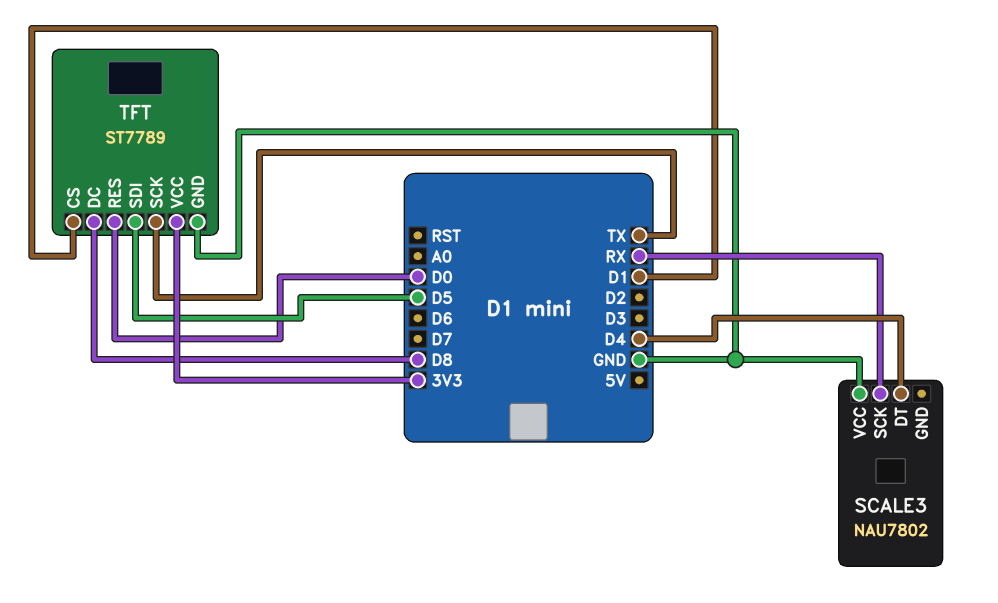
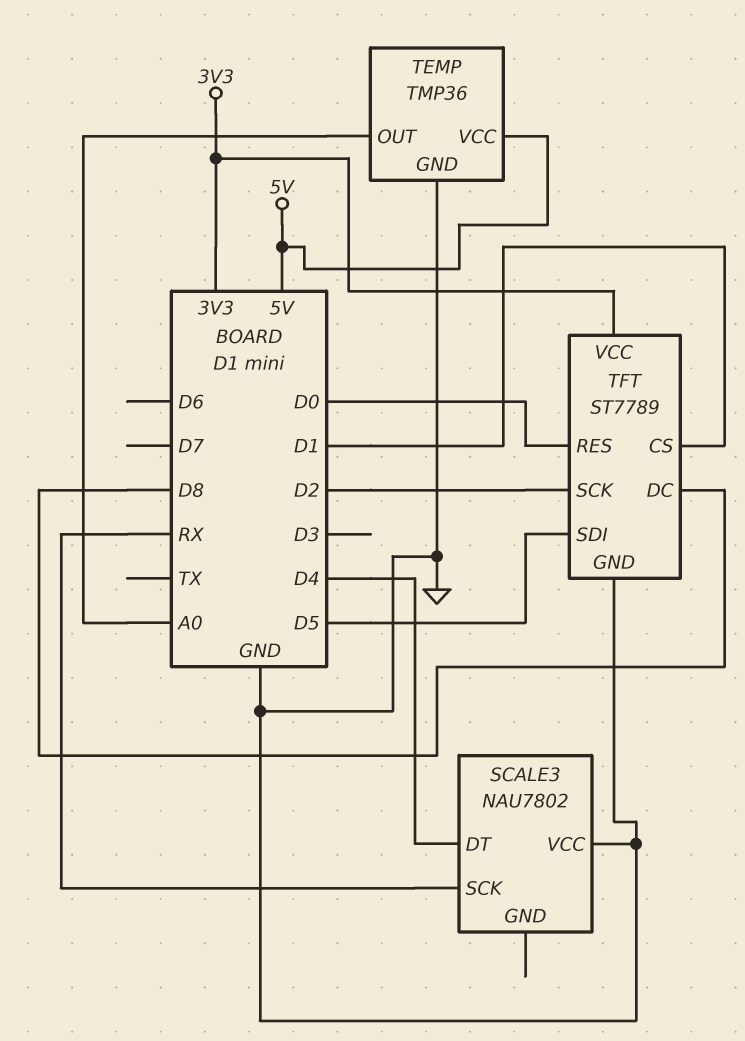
TEMP: none -> TMP36
TEMP pin GND: none -> GND
TEMP pin OUT: none -> A0
TEMP pin VCC: none -> 5V
TFT pin SCK: TX -> D2

